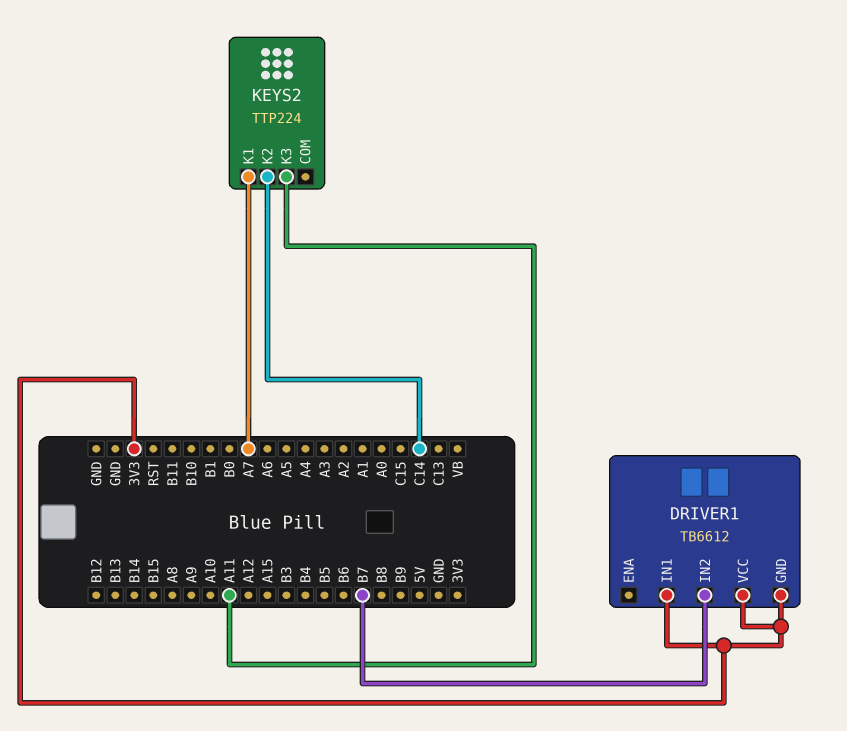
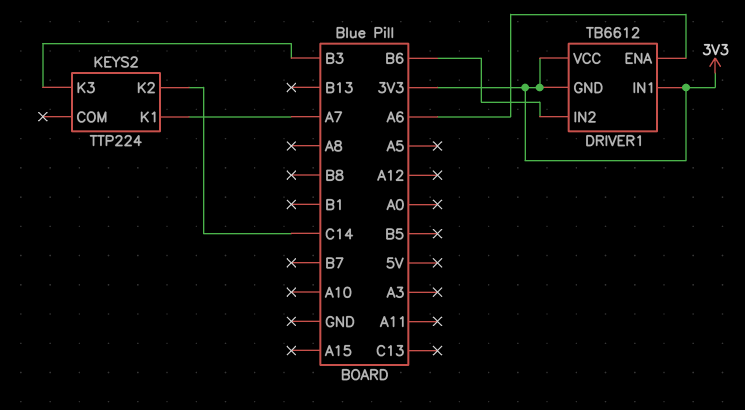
DRIVER1 pin ENA: none -> A6
DRIVER1 pin IN2: B7 -> B6
KEYS2 pin K3: A11 -> B3

